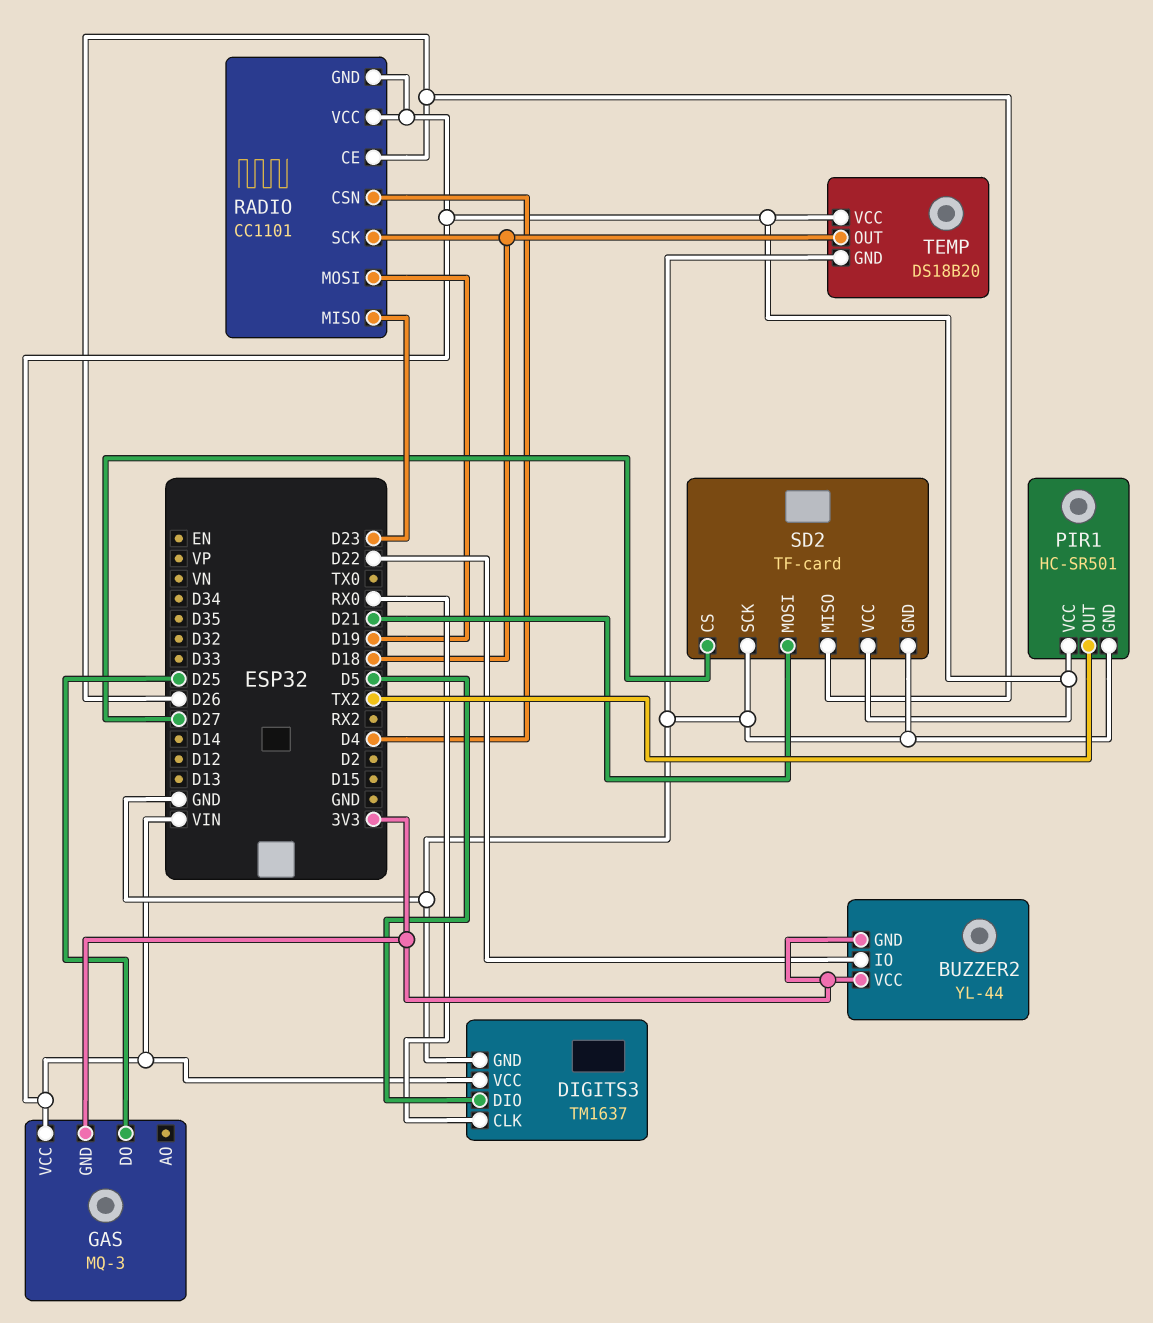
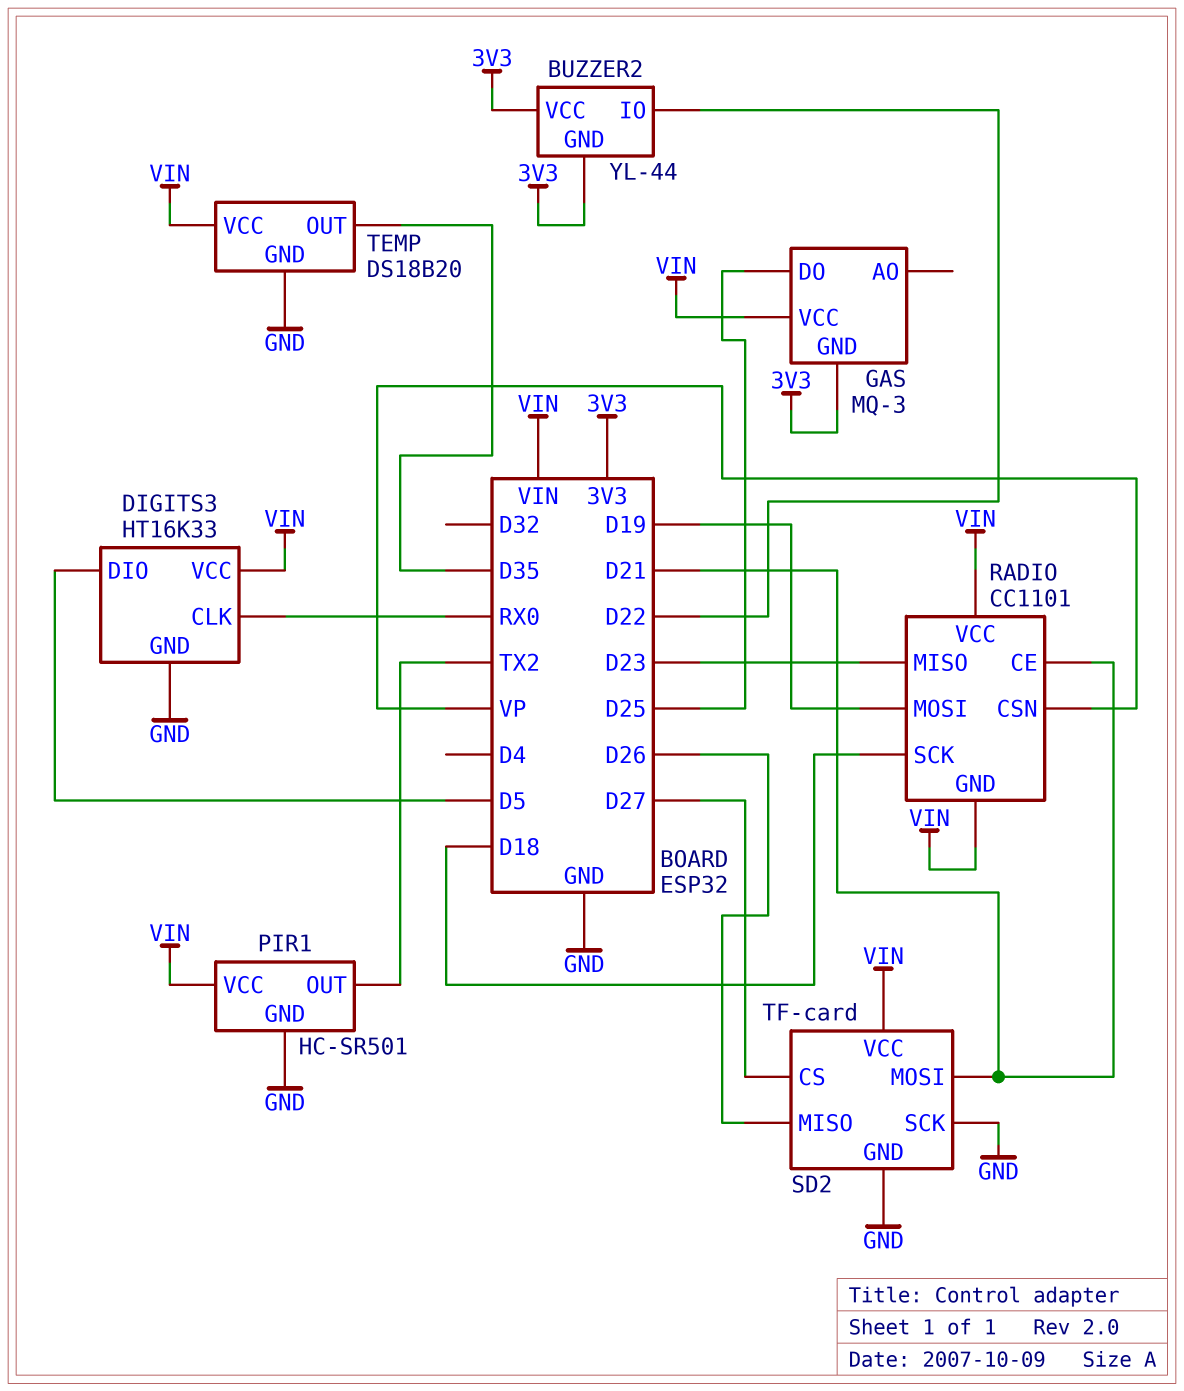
DIGITS3: TM1637 -> HT16K33
RADIO pin CE: D26 -> D21
RADIO pin CSN: D4 -> VP
TEMP pin OUT: D18 -> D35

